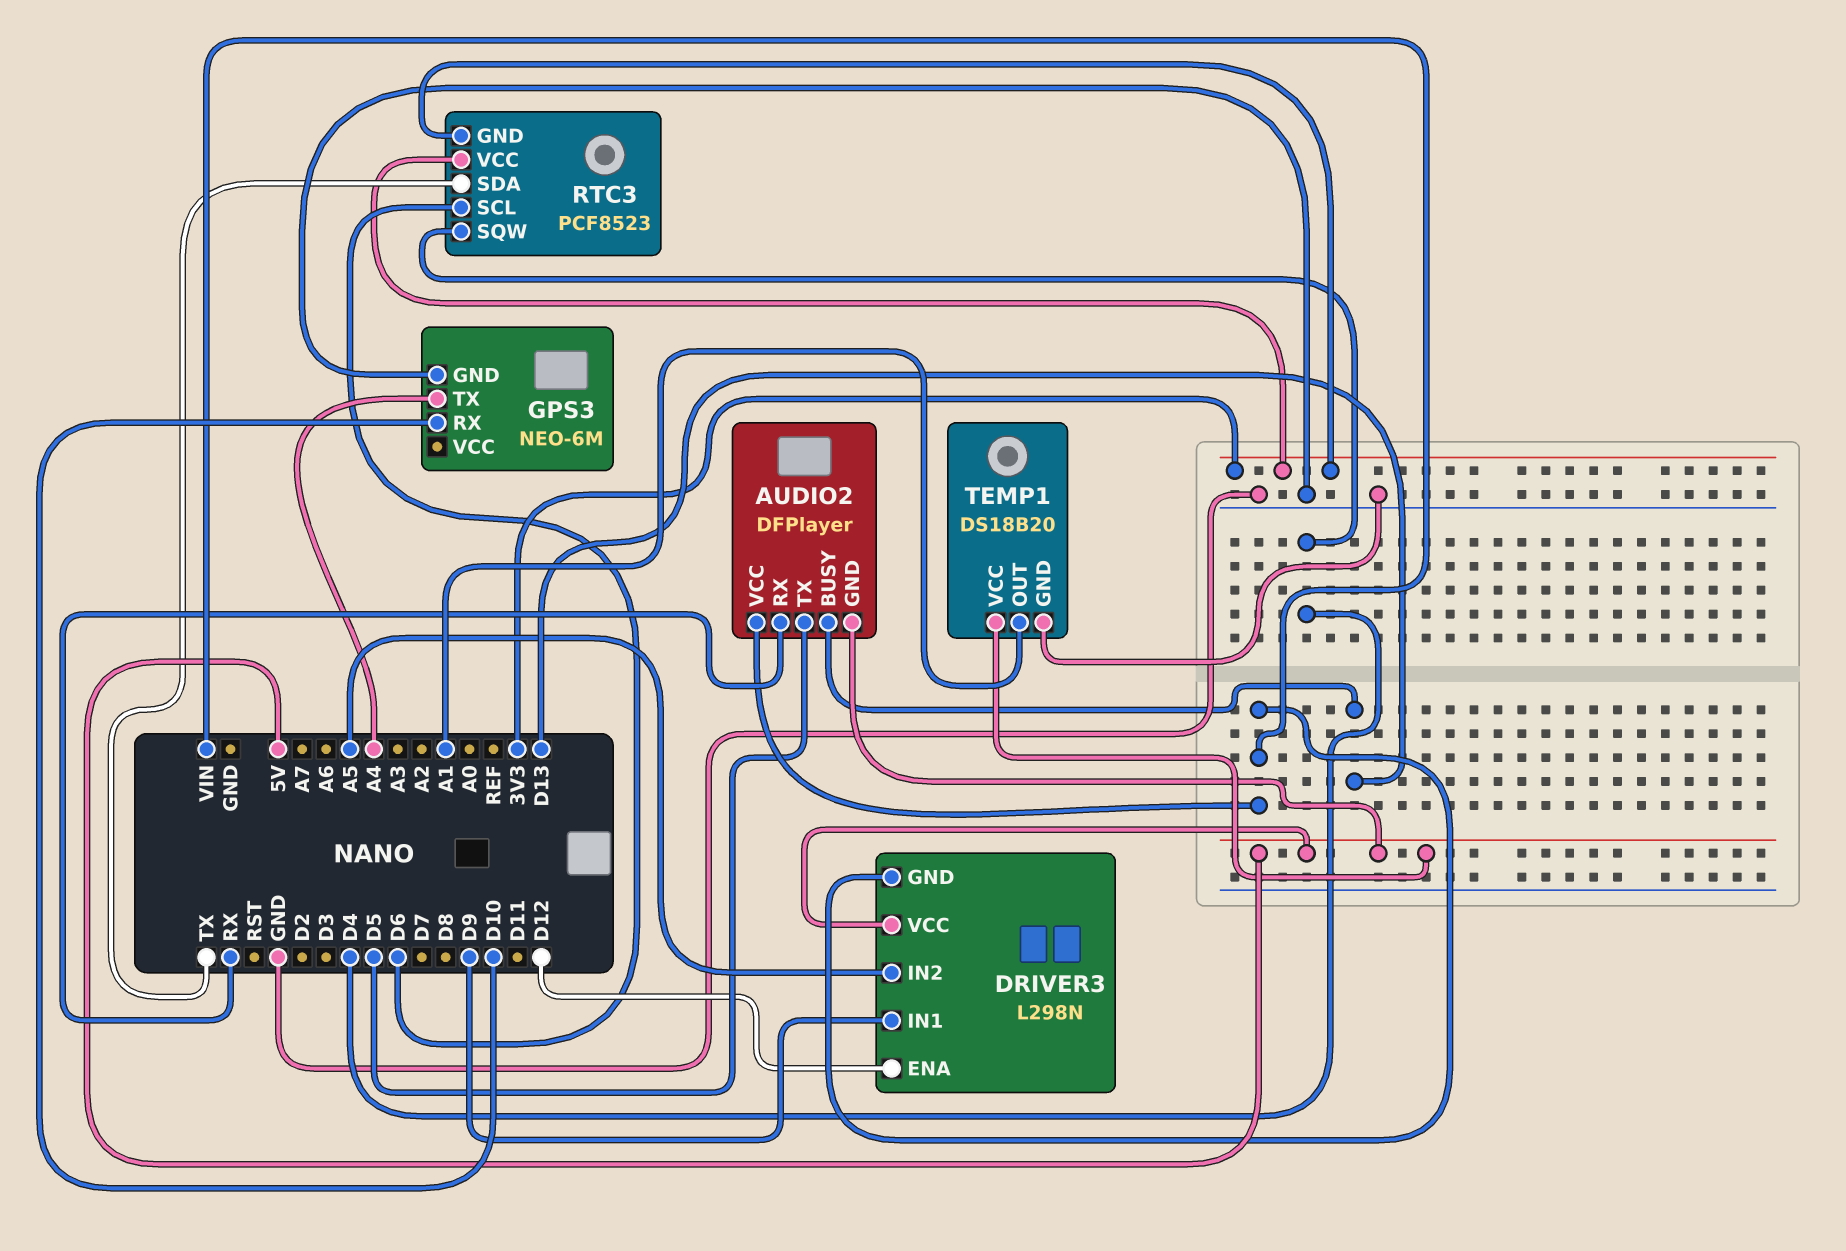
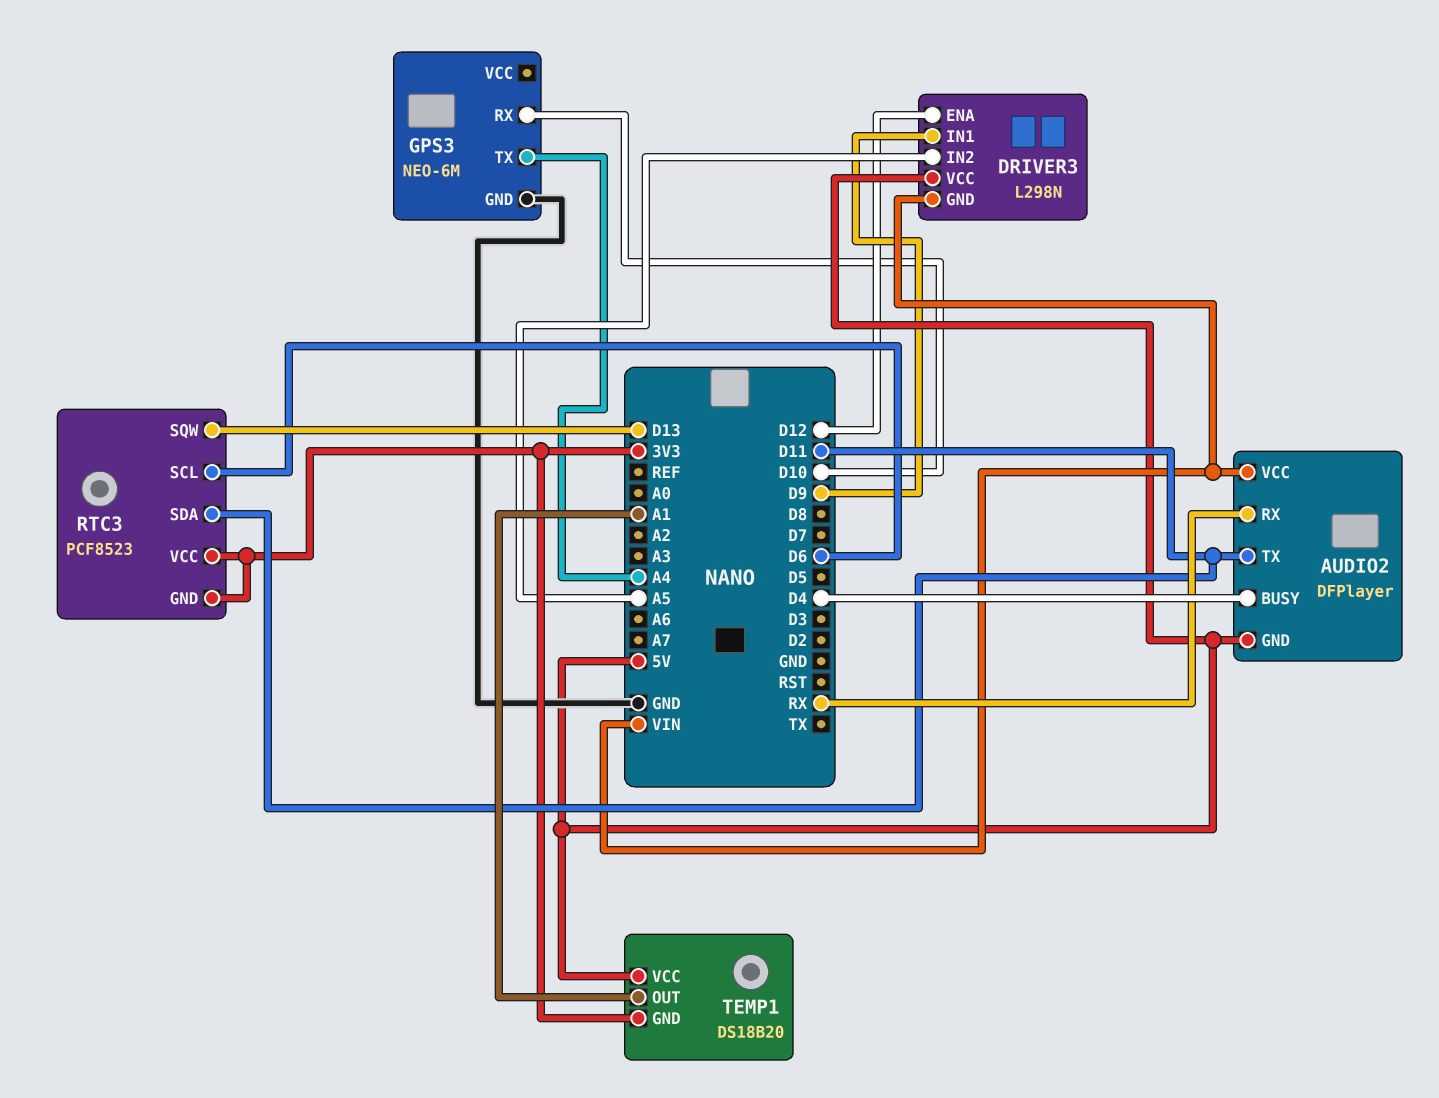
AUDIO2 pin BUSY: D13 -> D4
AUDIO2 pin TX: D5 -> D11
RTC3 pin SDA: TX -> D11
RTC3 pin SQW: D4 -> D13
TEMP1 pin GND: GND -> 3V3

